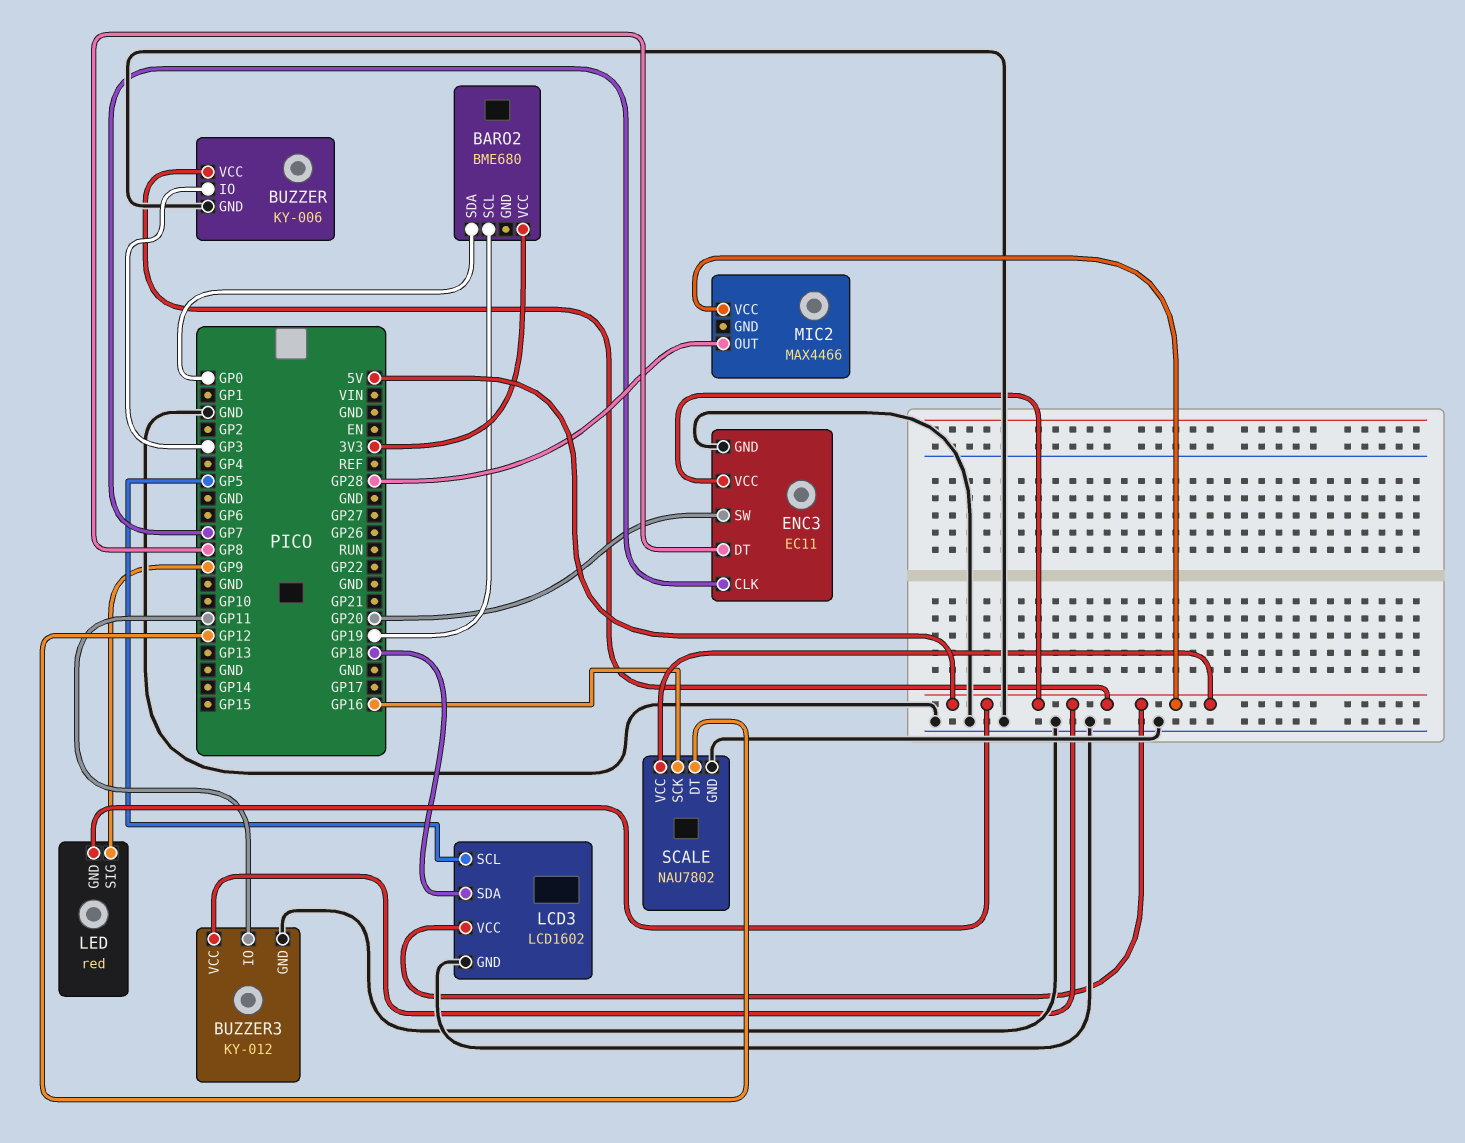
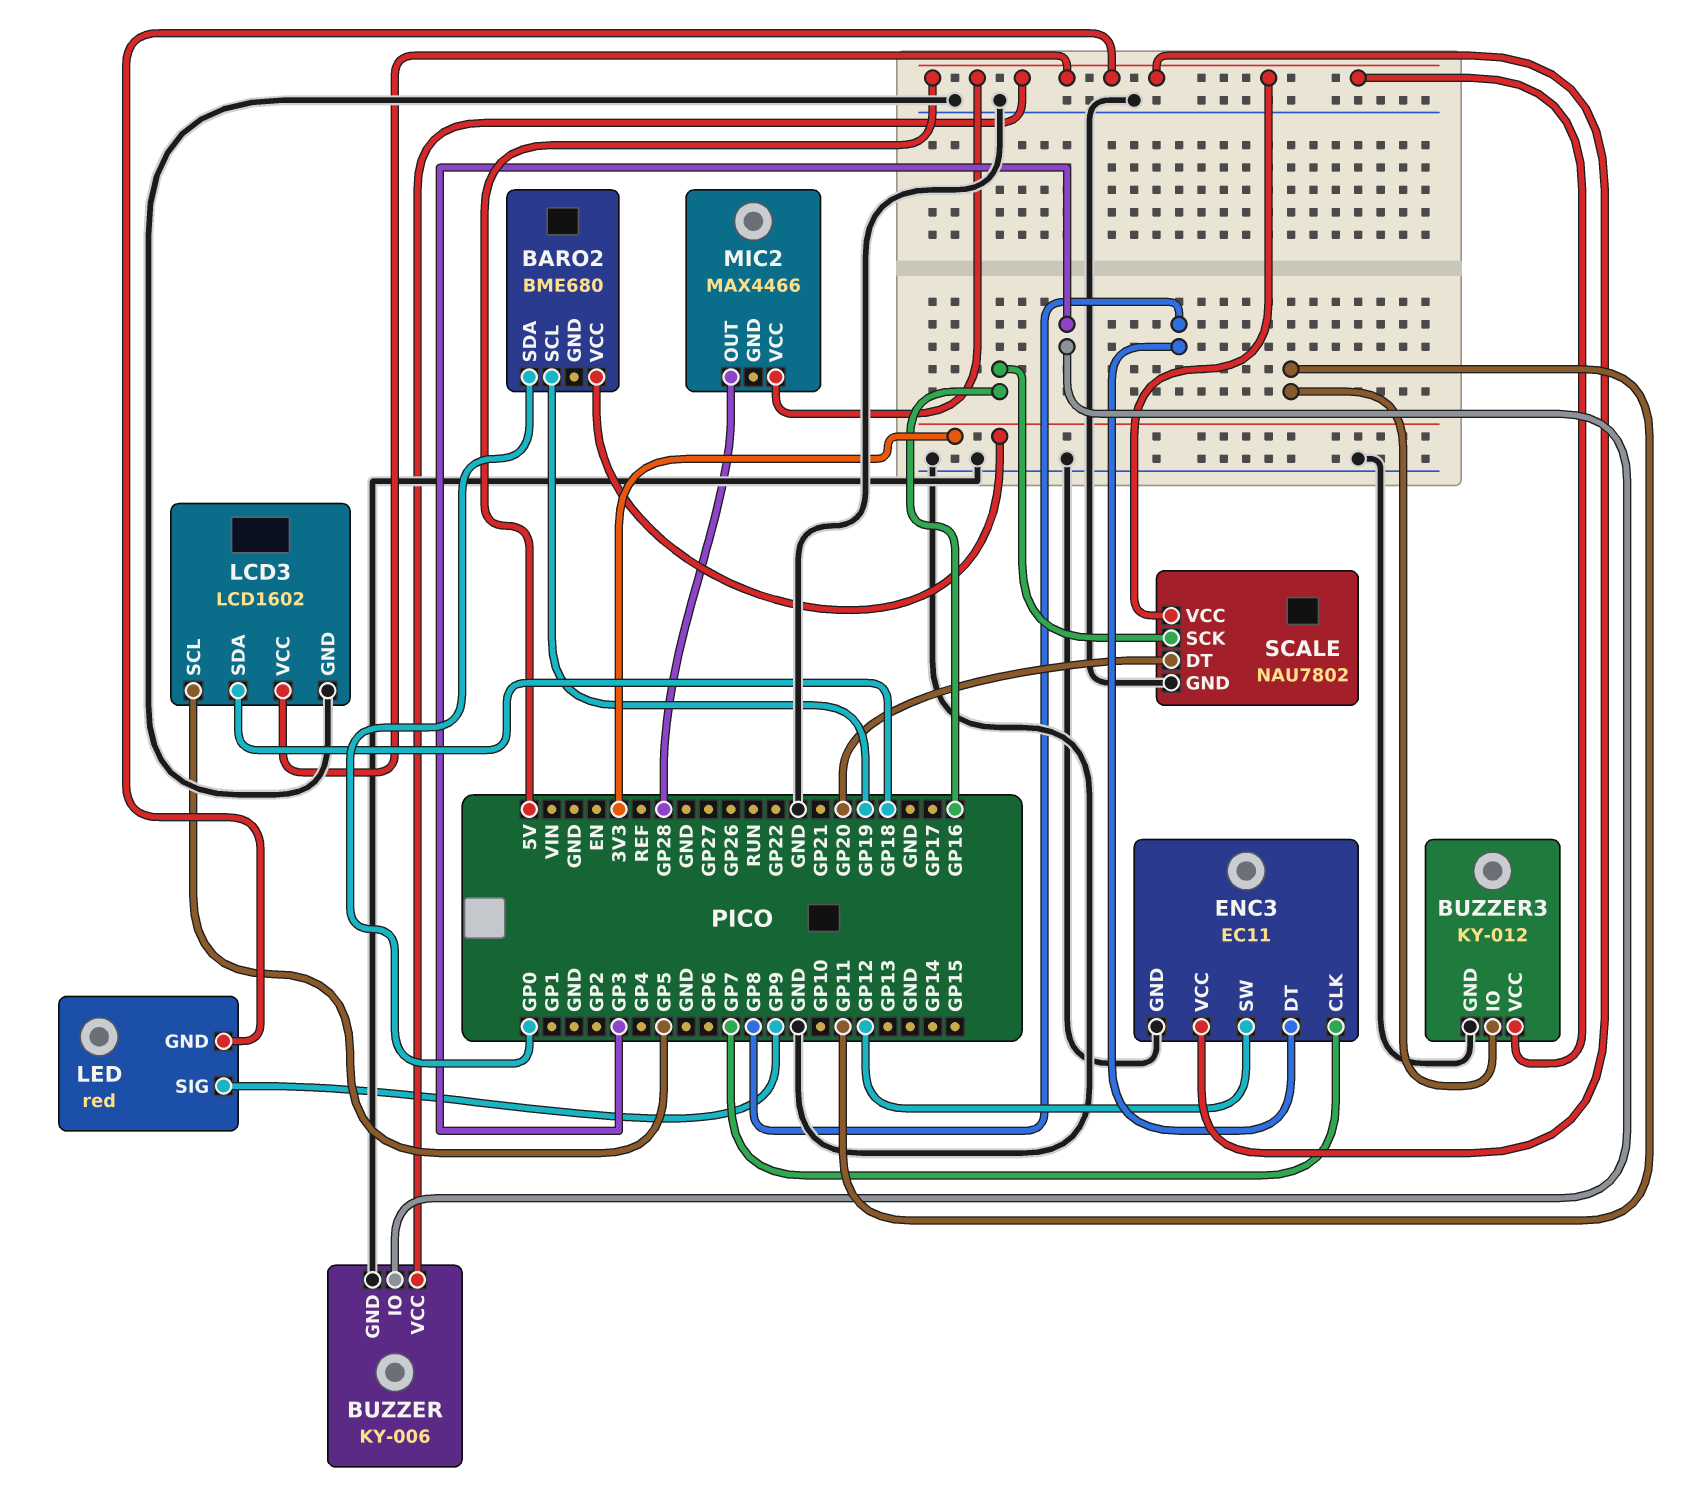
ENC3 pin SW: GP20 -> GP12
SCALE pin DT: GP12 -> GP20

